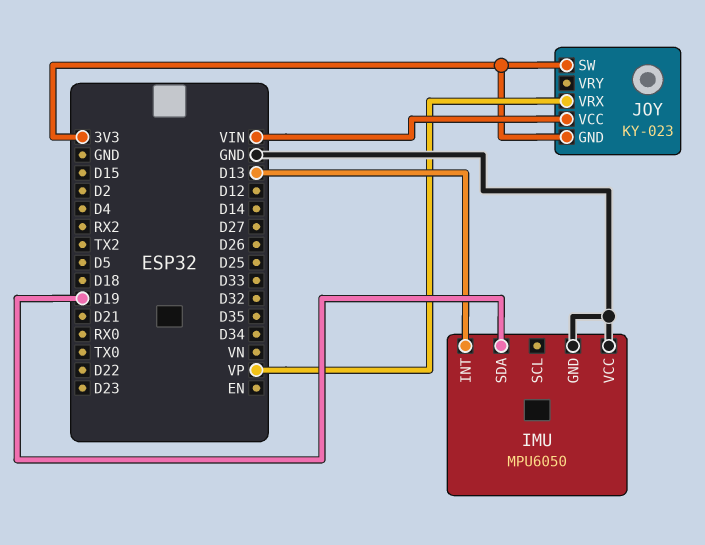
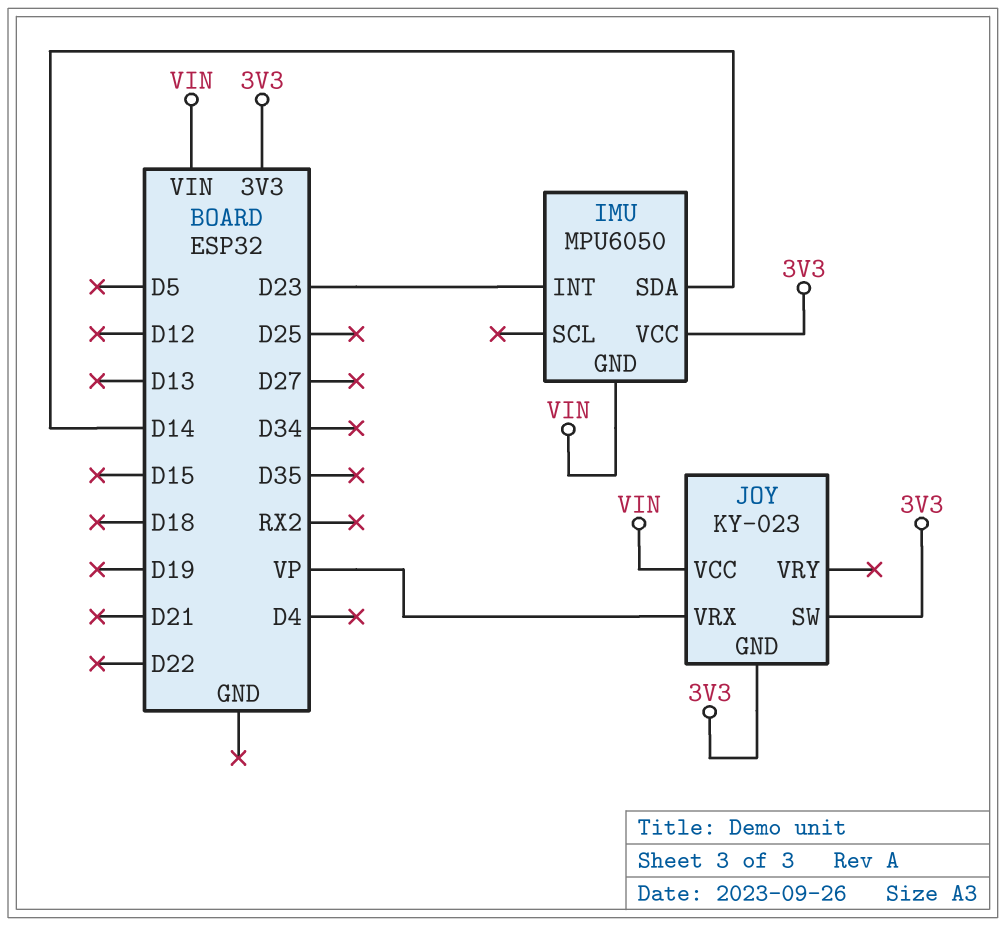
IMU pin GND: GND -> VIN
IMU pin INT: D13 -> D23
IMU pin SDA: D19 -> D14
IMU pin VCC: GND -> 3V3

